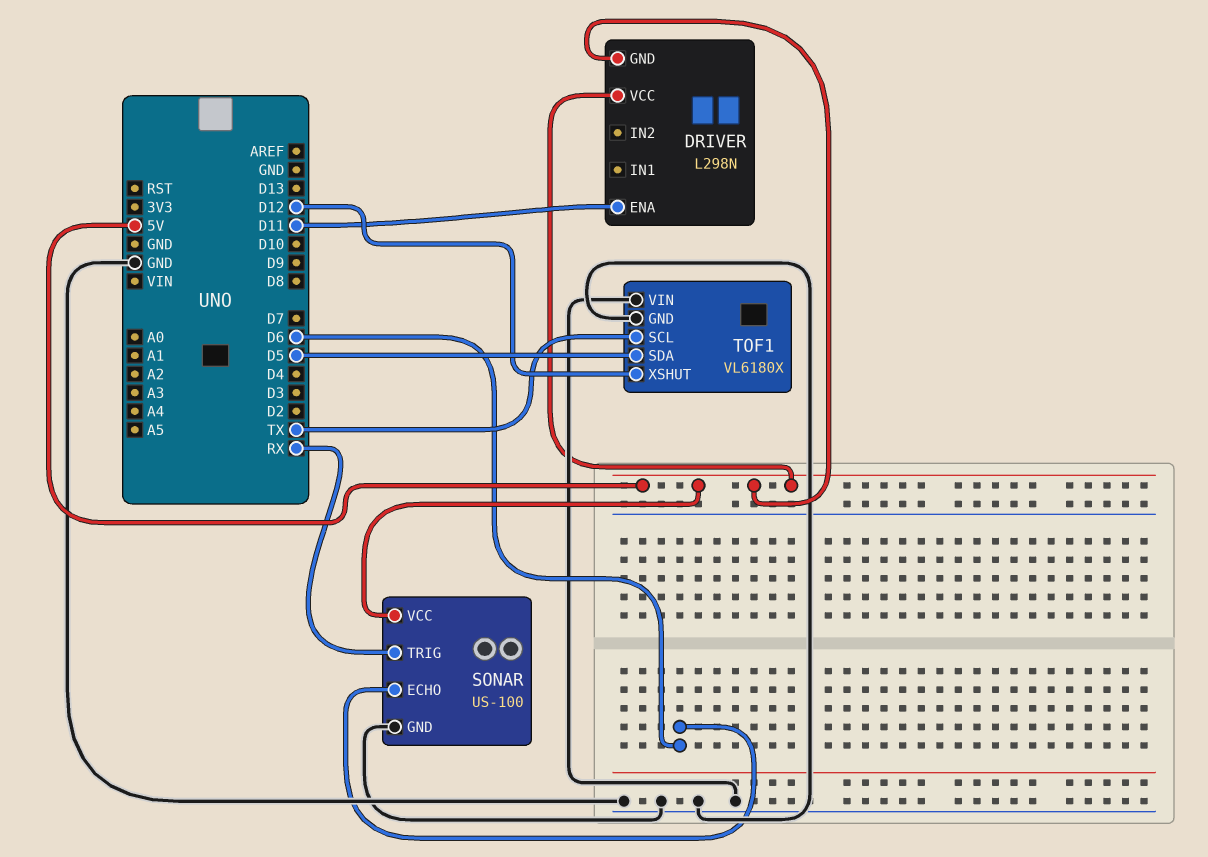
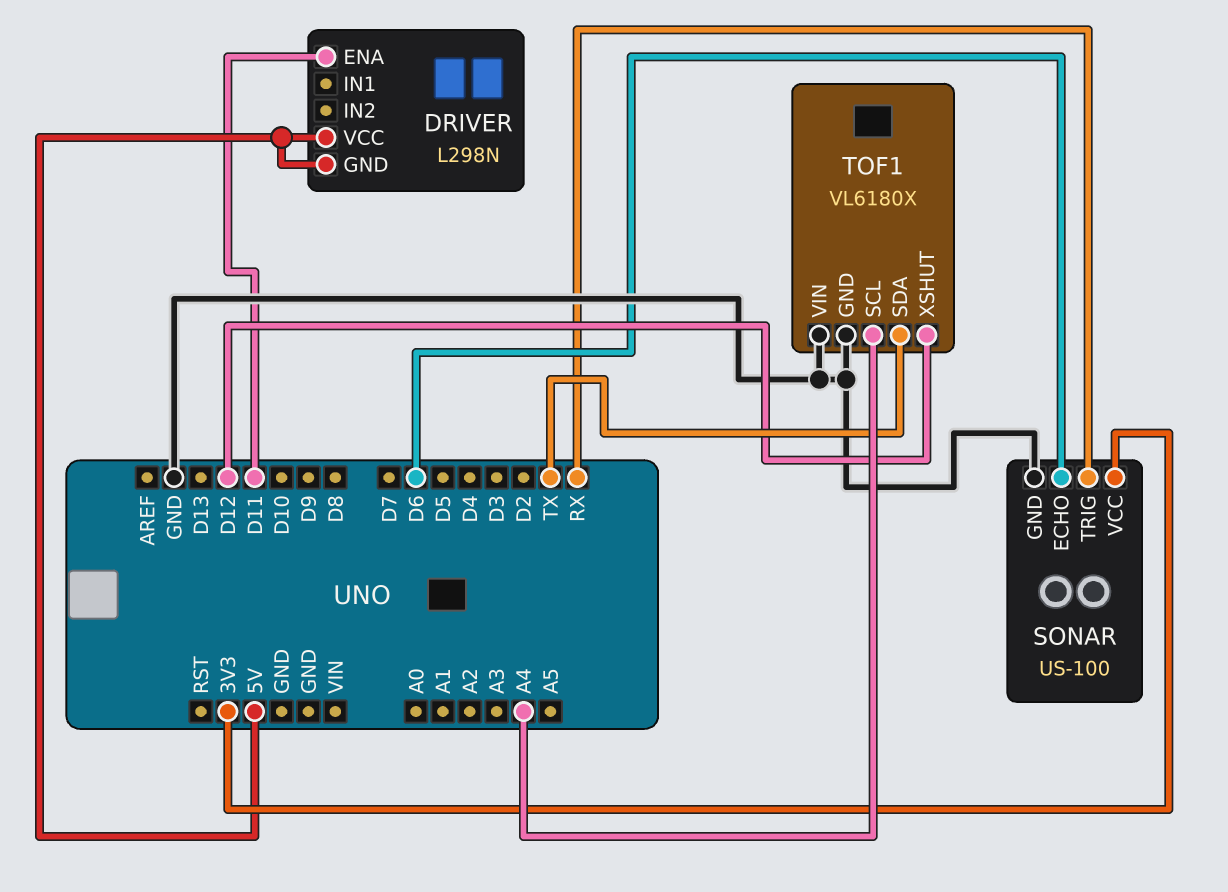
SONAR pin VCC: 5V -> 3V3
TOF1 pin SCL: TX -> A4
TOF1 pin SDA: D5 -> TX

